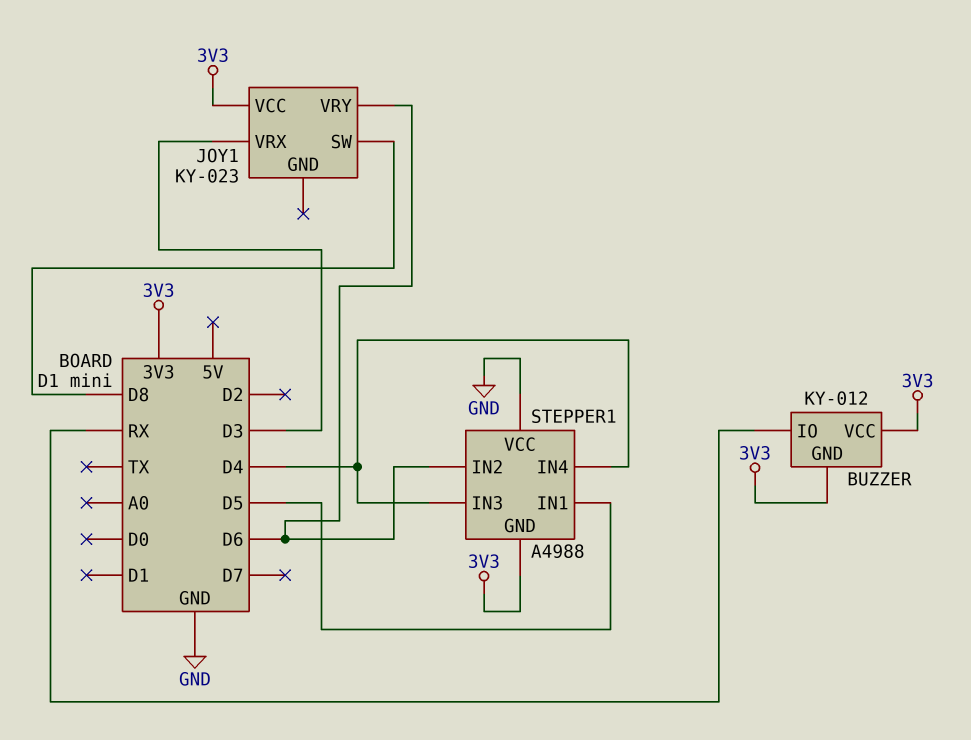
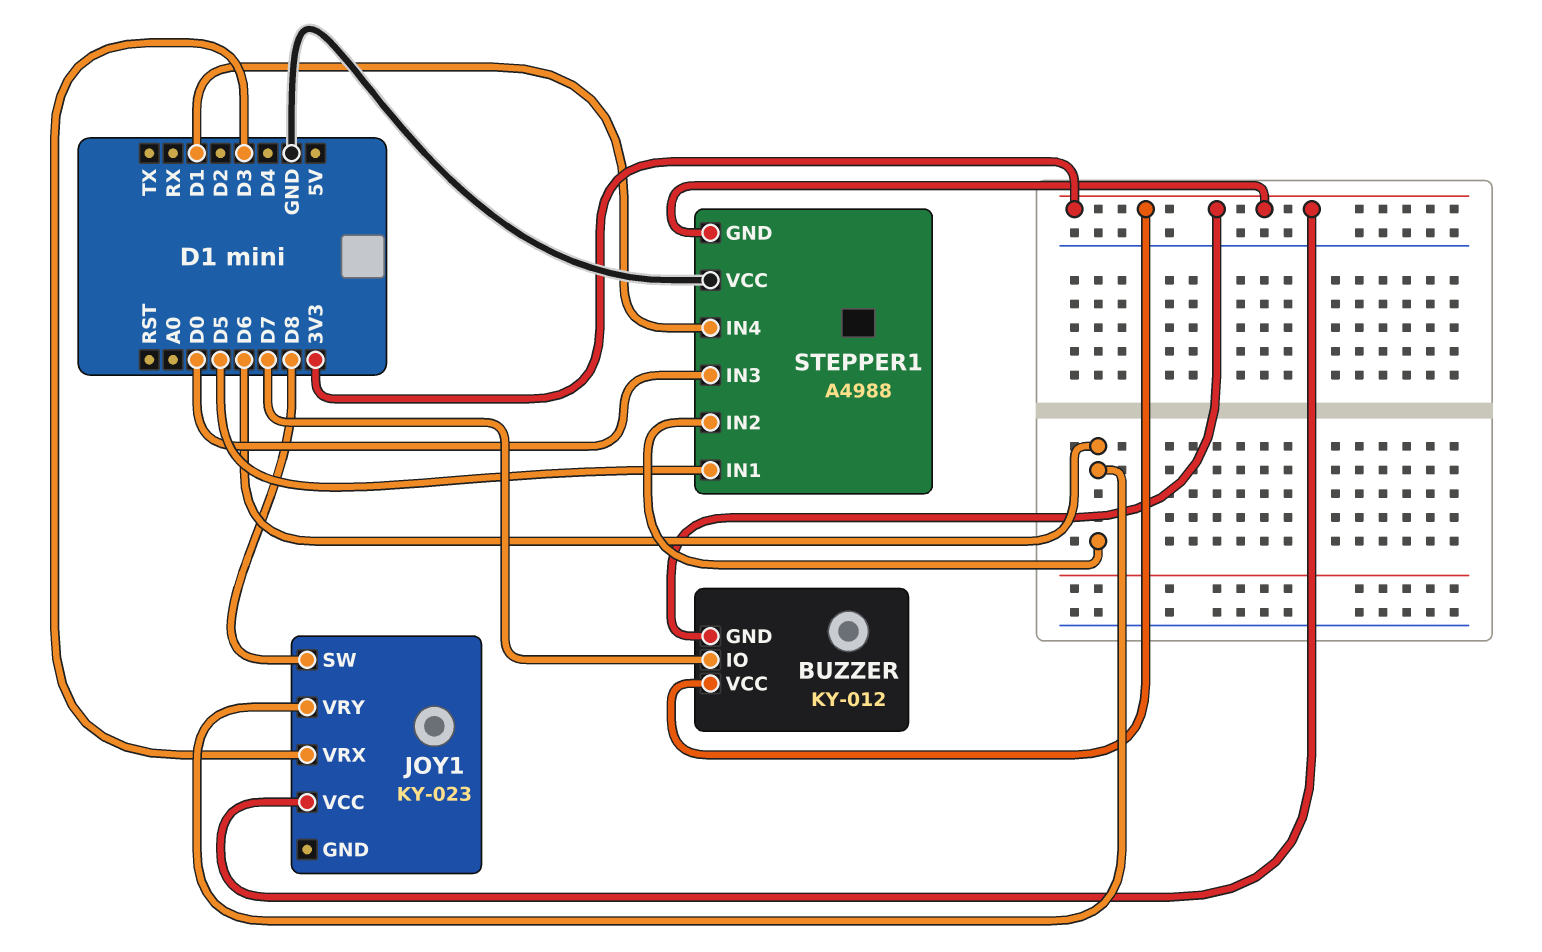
BUZZER pin IO: RX -> D7
STEPPER1 pin IN3: D4 -> D0
STEPPER1 pin IN4: D4 -> D1

